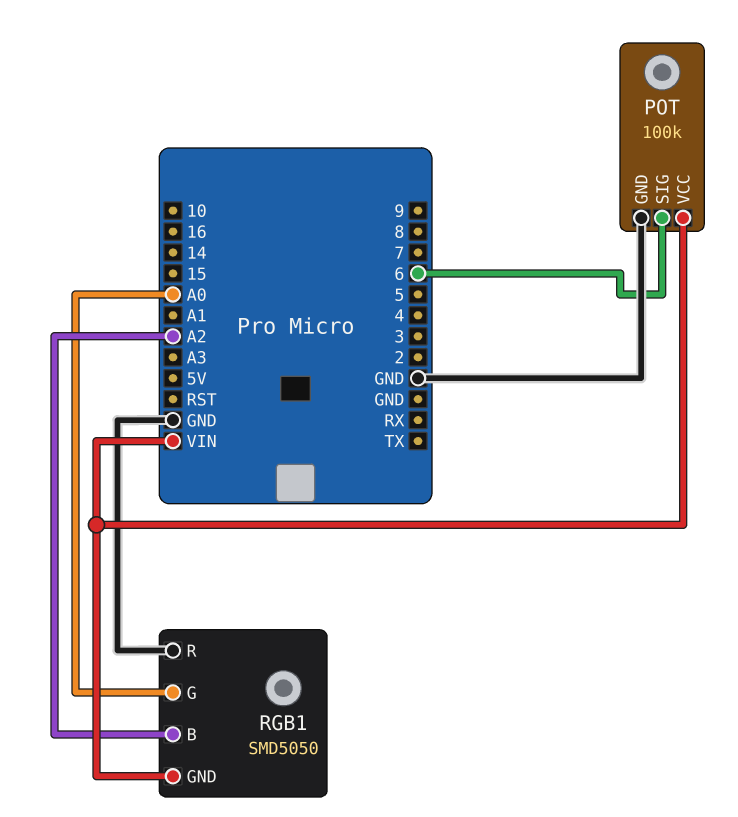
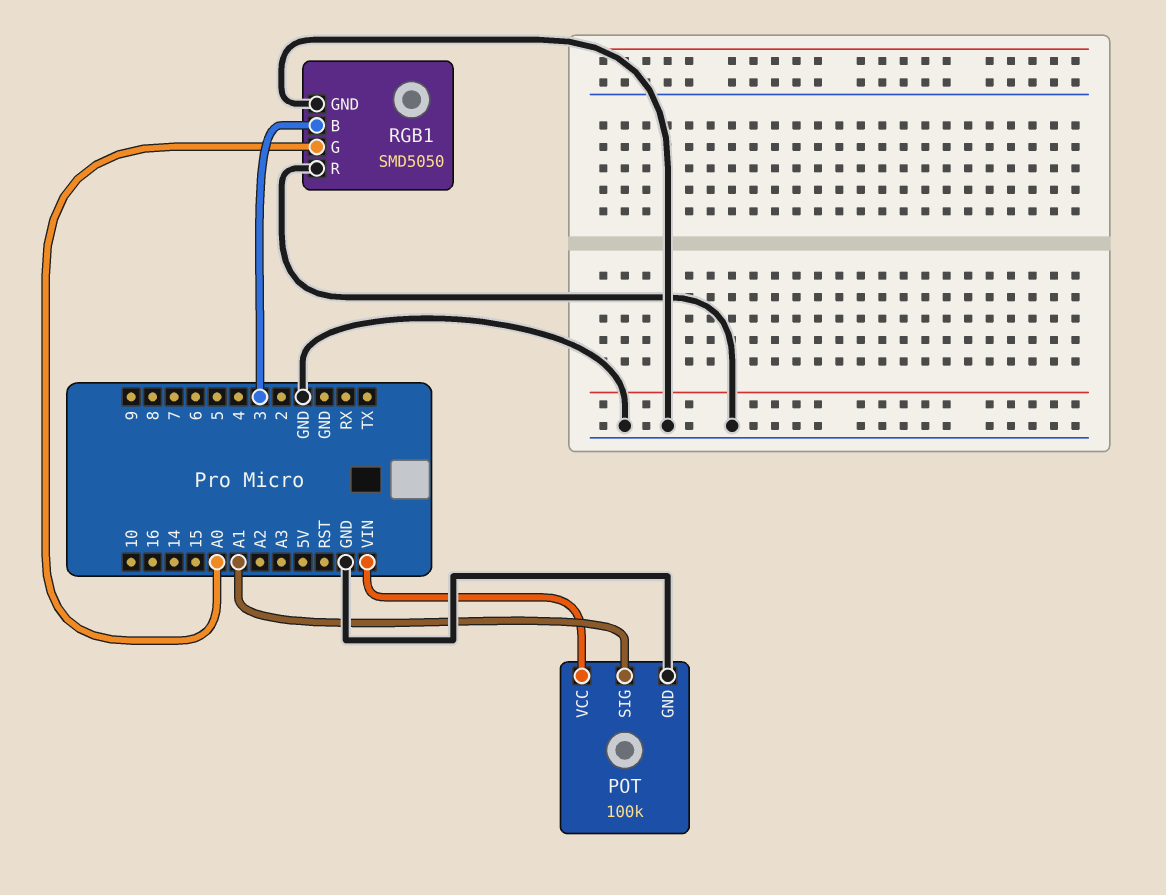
POT pin SIG: 6 -> A1
RGB1 pin B: A2 -> 3
RGB1 pin GND: VIN -> GND

